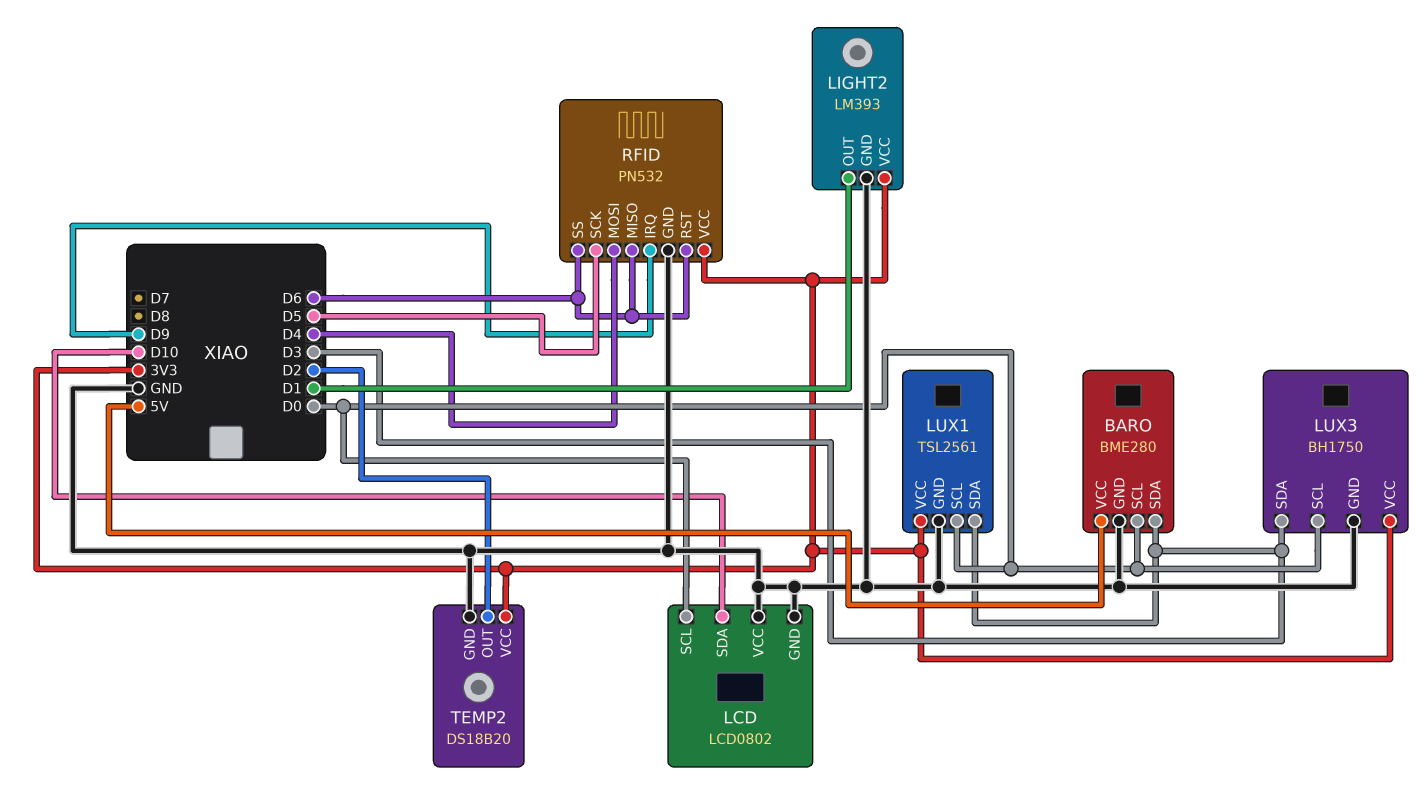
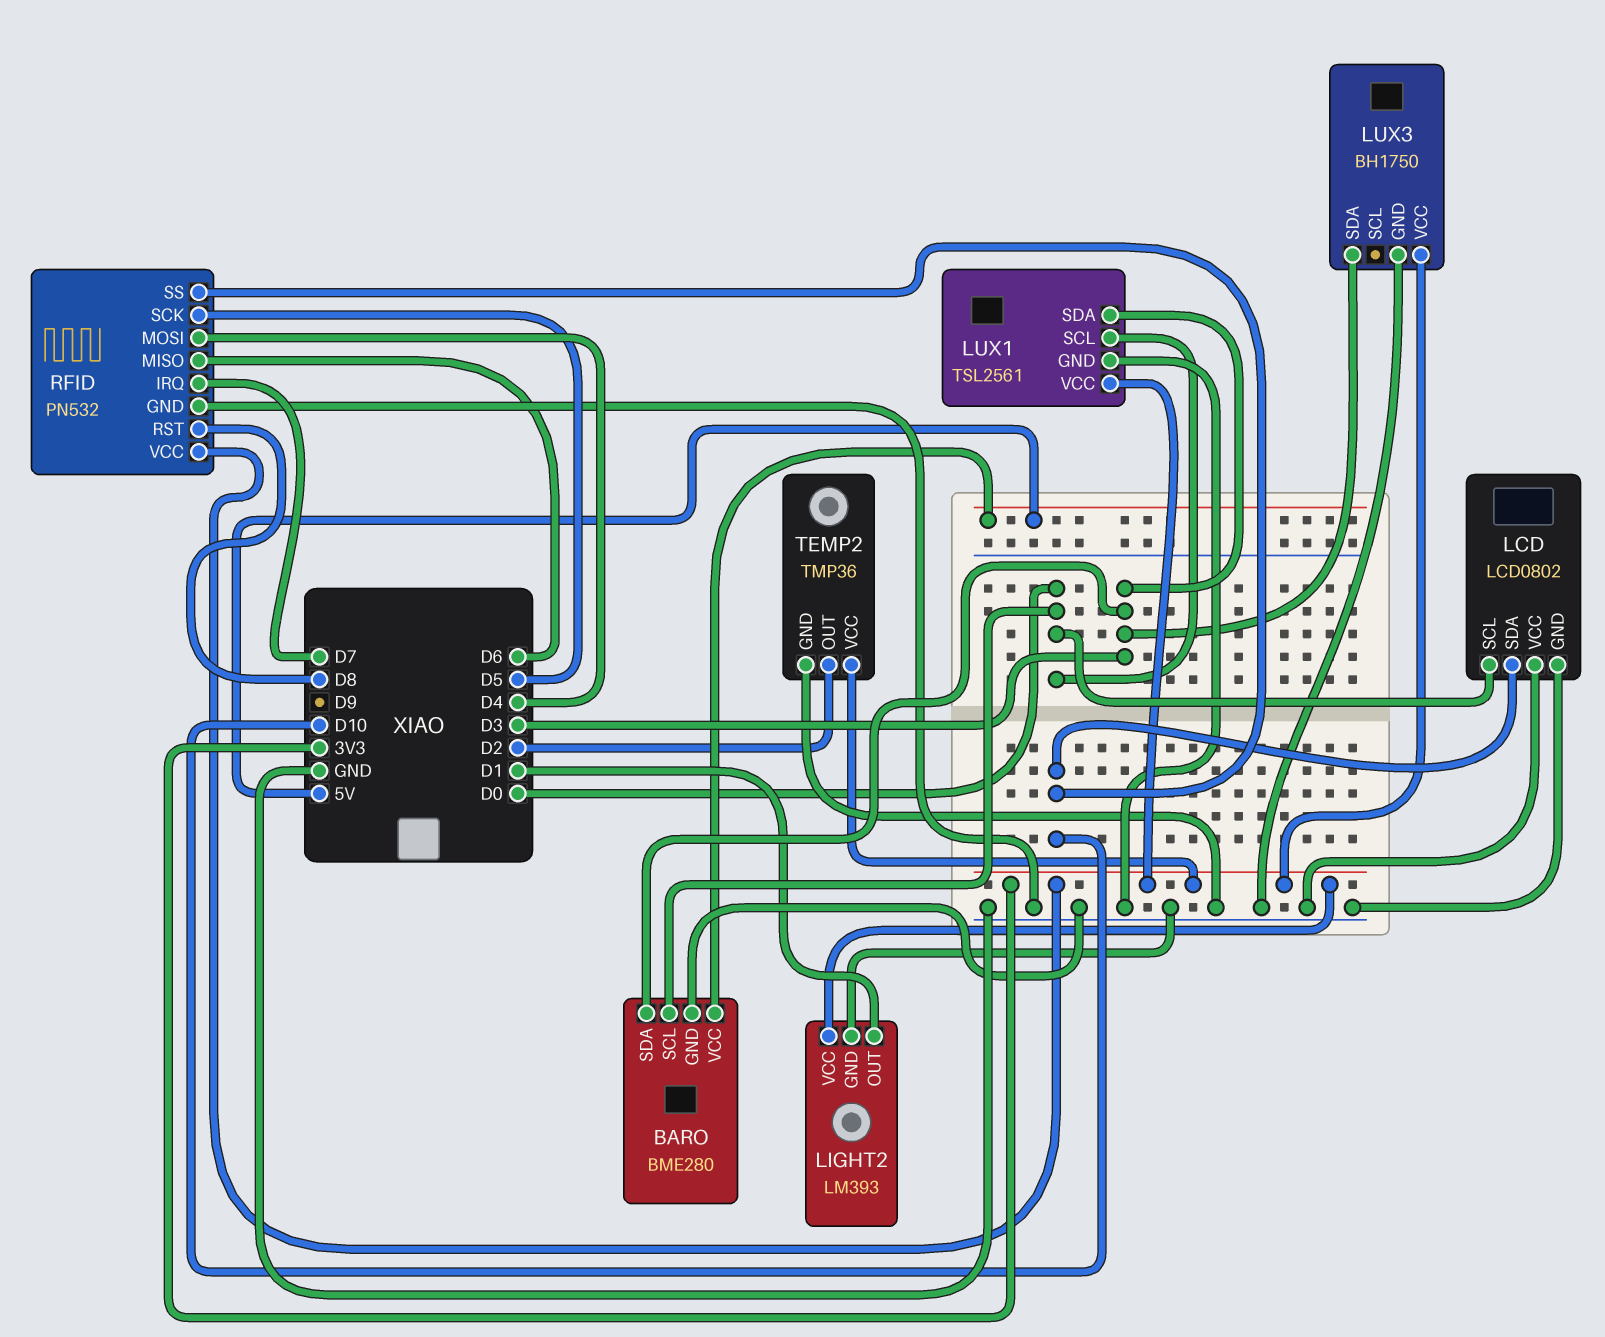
LUX3 pin SCL: D0 -> none
RFID pin IRQ: D9 -> D7
RFID pin RST: D6 -> D8
RFID pin SS: D6 -> D10
TEMP2: DS18B20 -> TMP36

